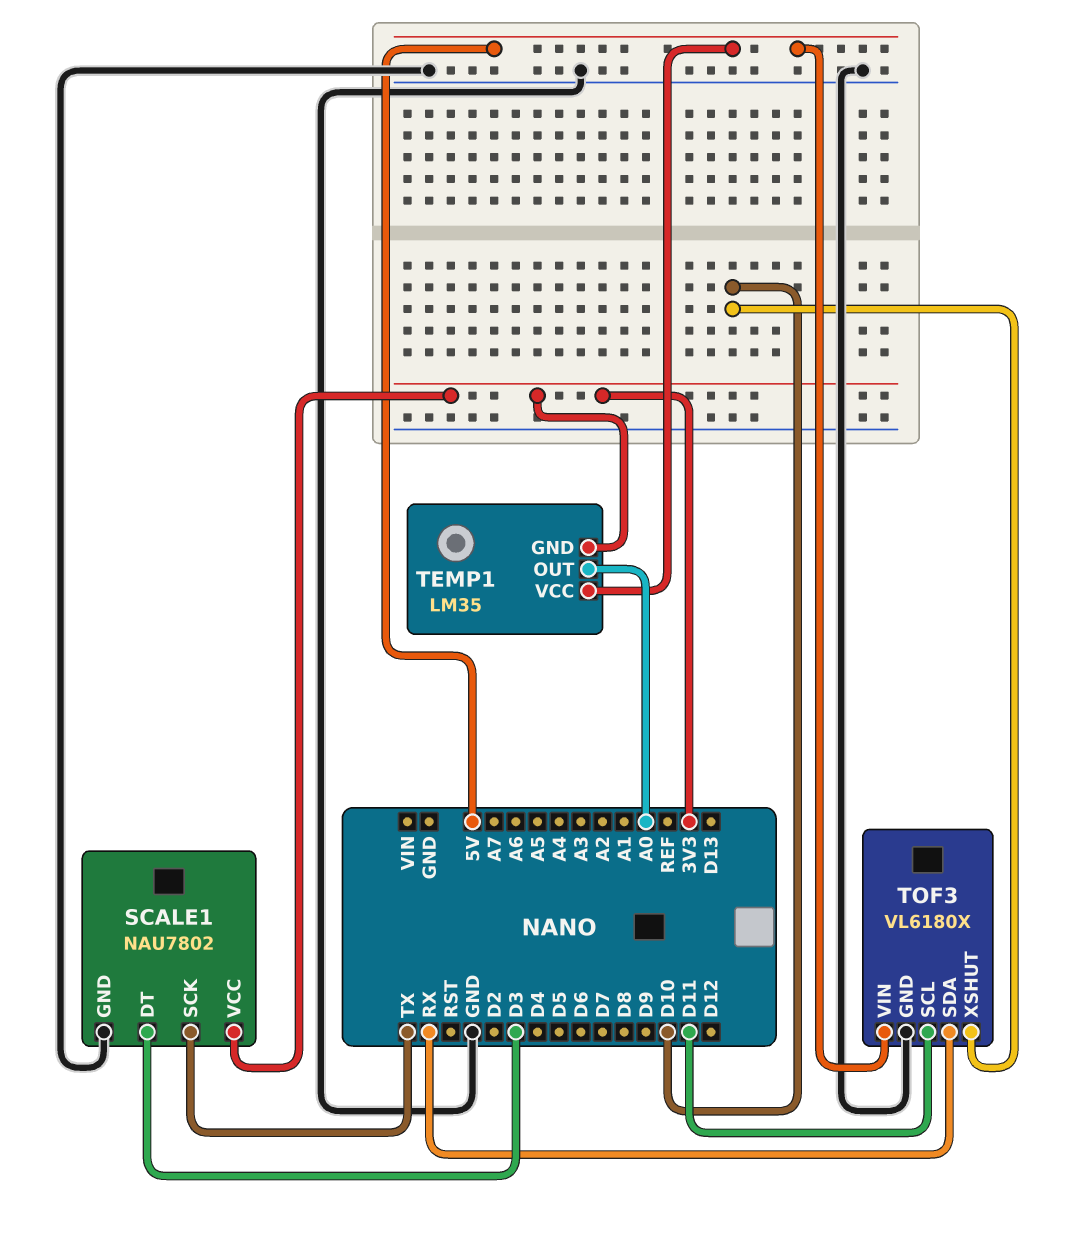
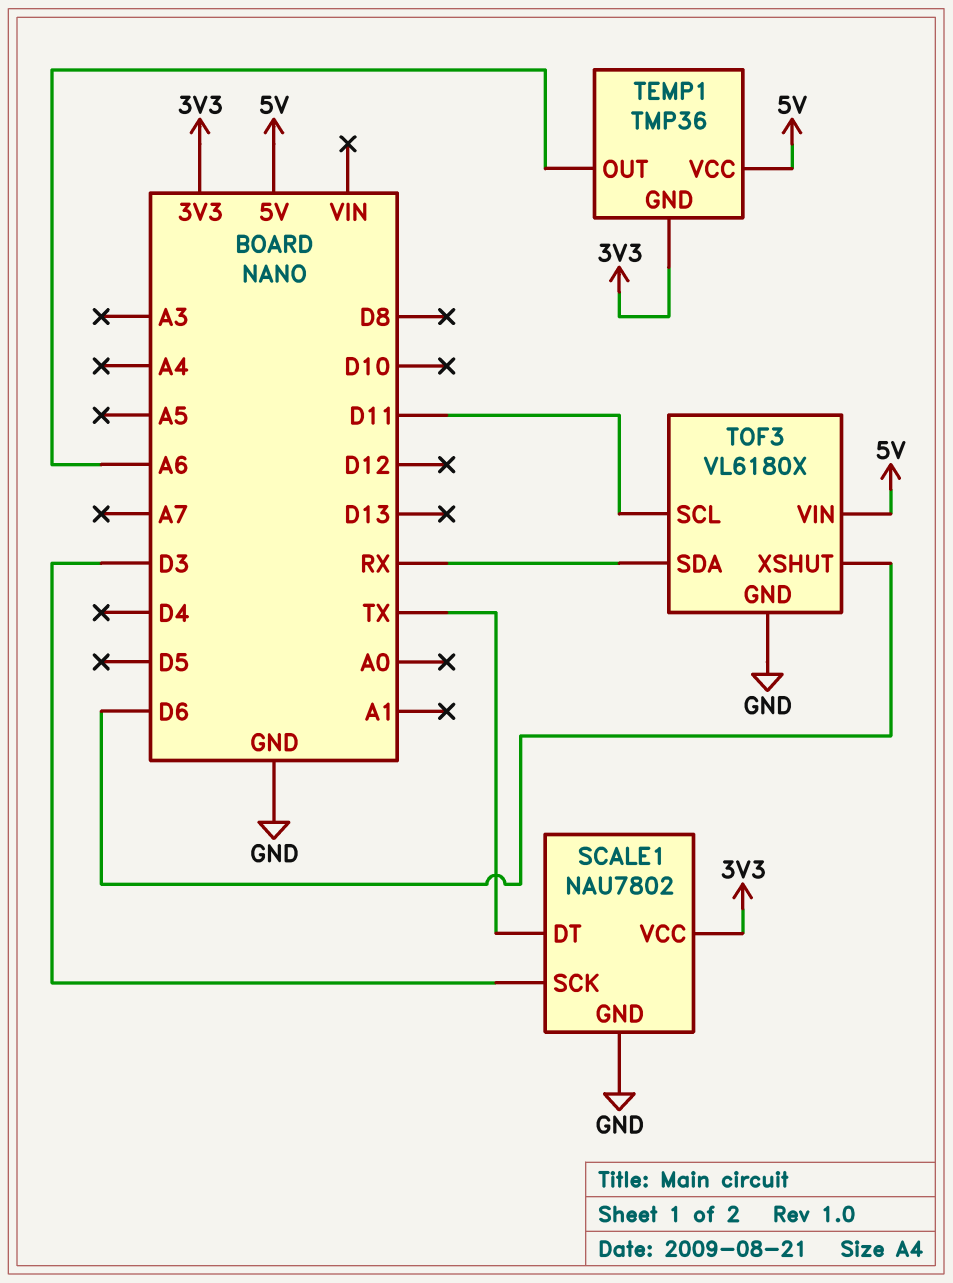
SCALE1 pin DT: D3 -> TX
SCALE1 pin SCK: TX -> D3
TEMP1: LM35 -> TMP36
TEMP1 pin OUT: A0 -> A6
TOF3 pin XSHUT: D10 -> D6

